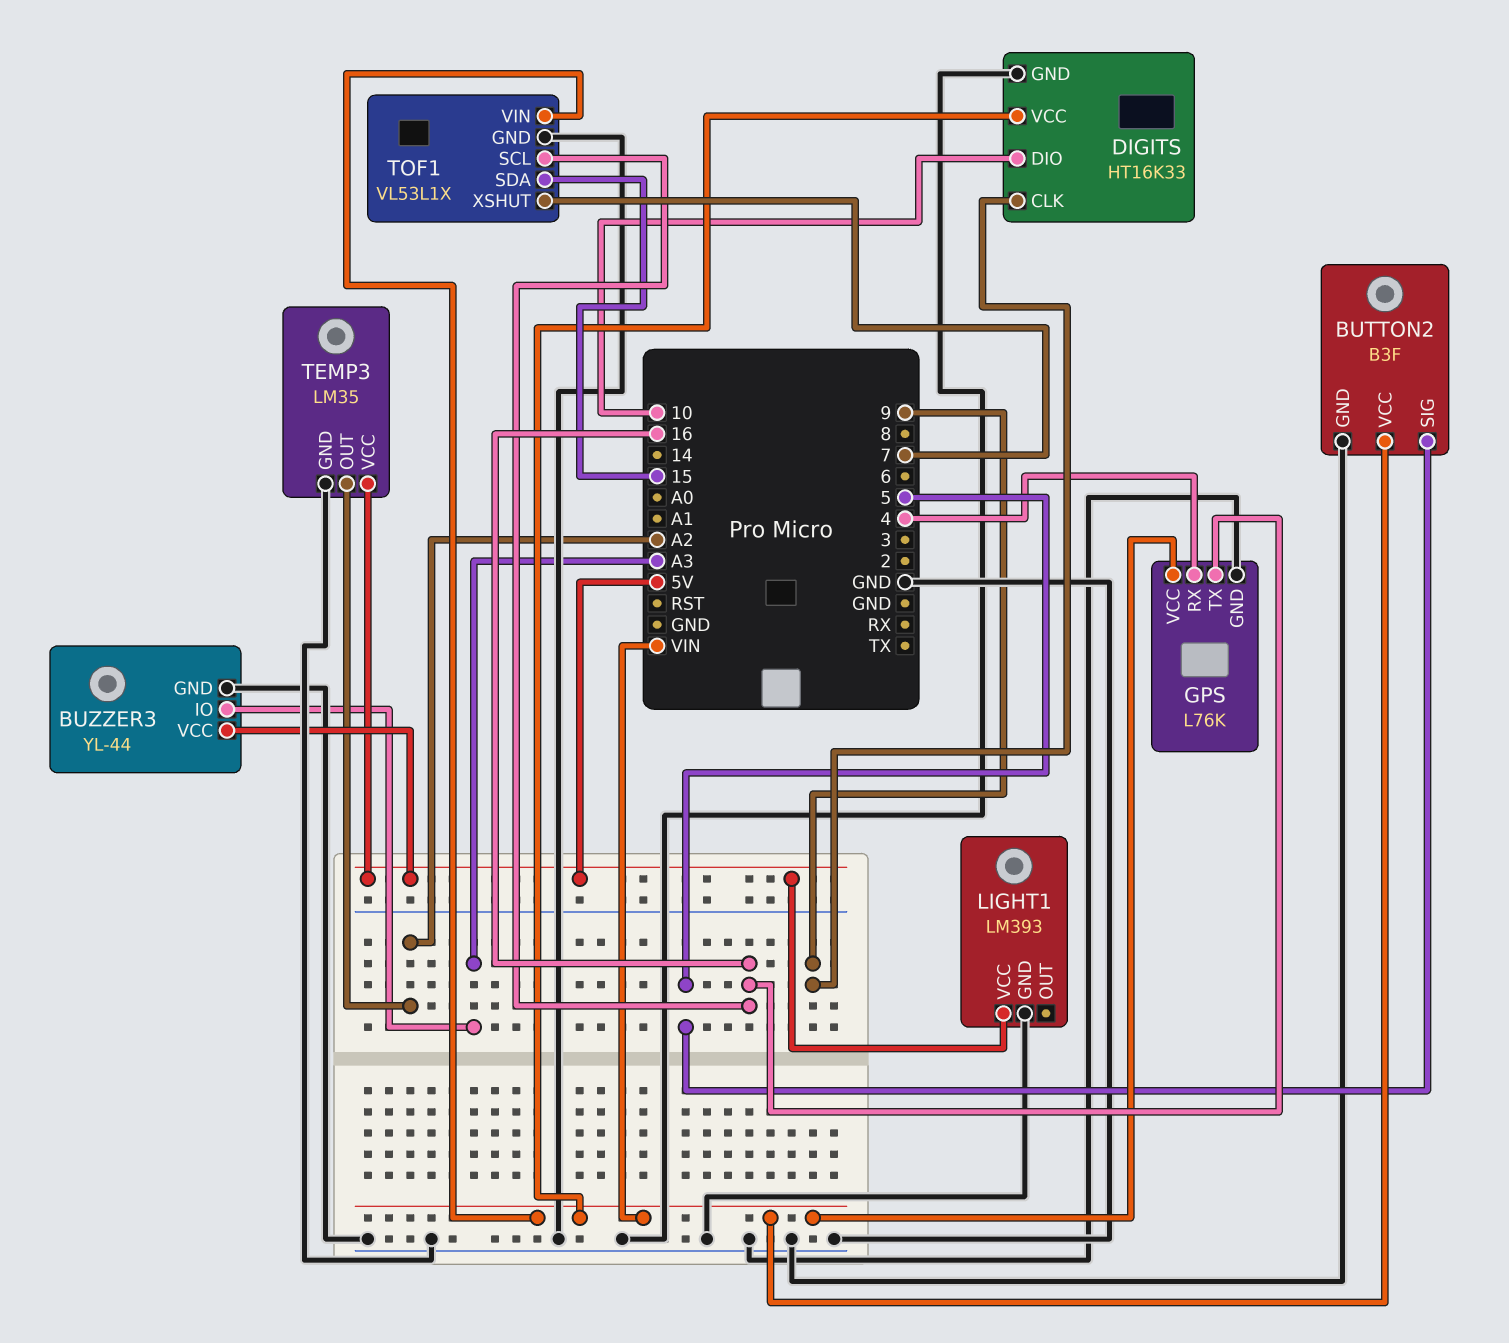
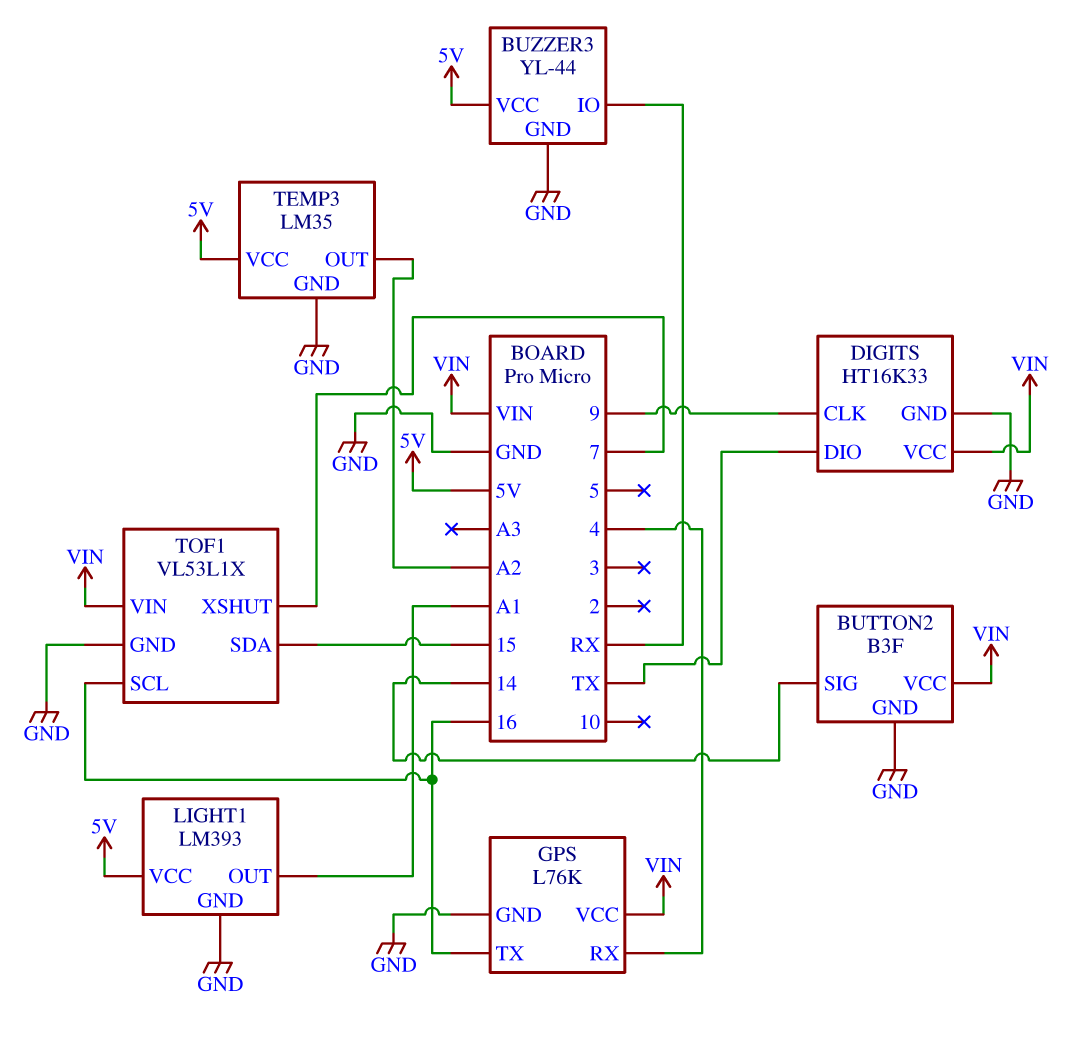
BUTTON2 pin SIG: 5 -> 14
BUZZER3 pin IO: A3 -> RX
DIGITS pin DIO: 10 -> TX
LIGHT1 pin OUT: none -> A1

